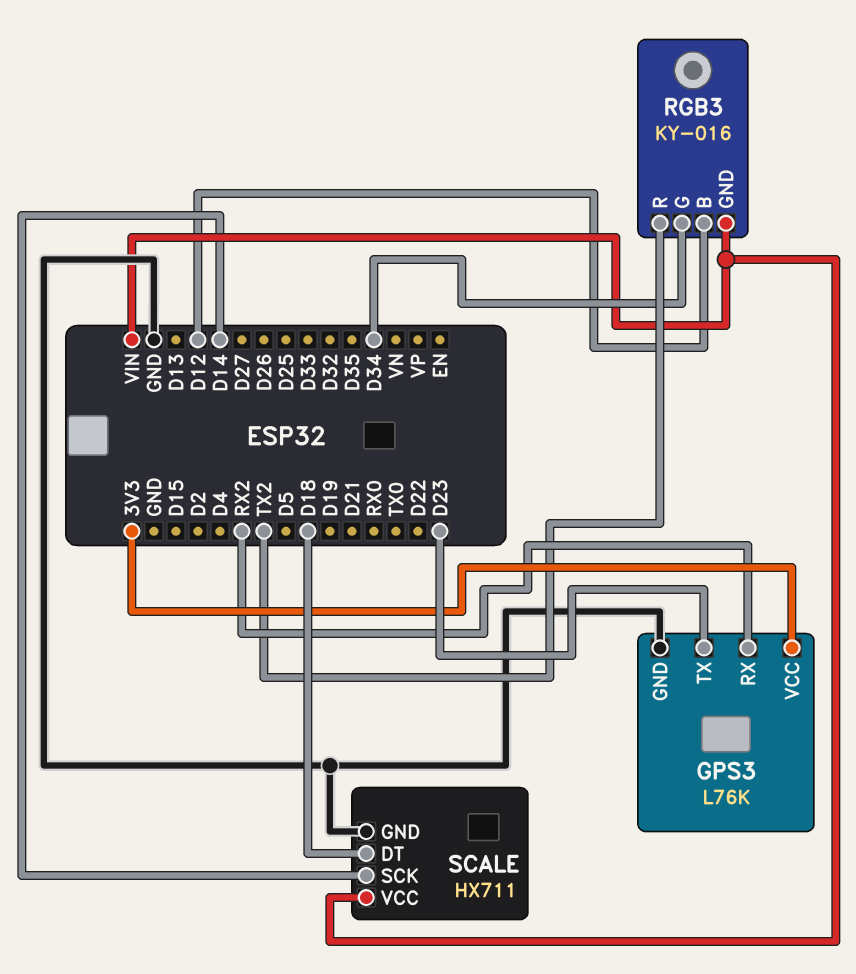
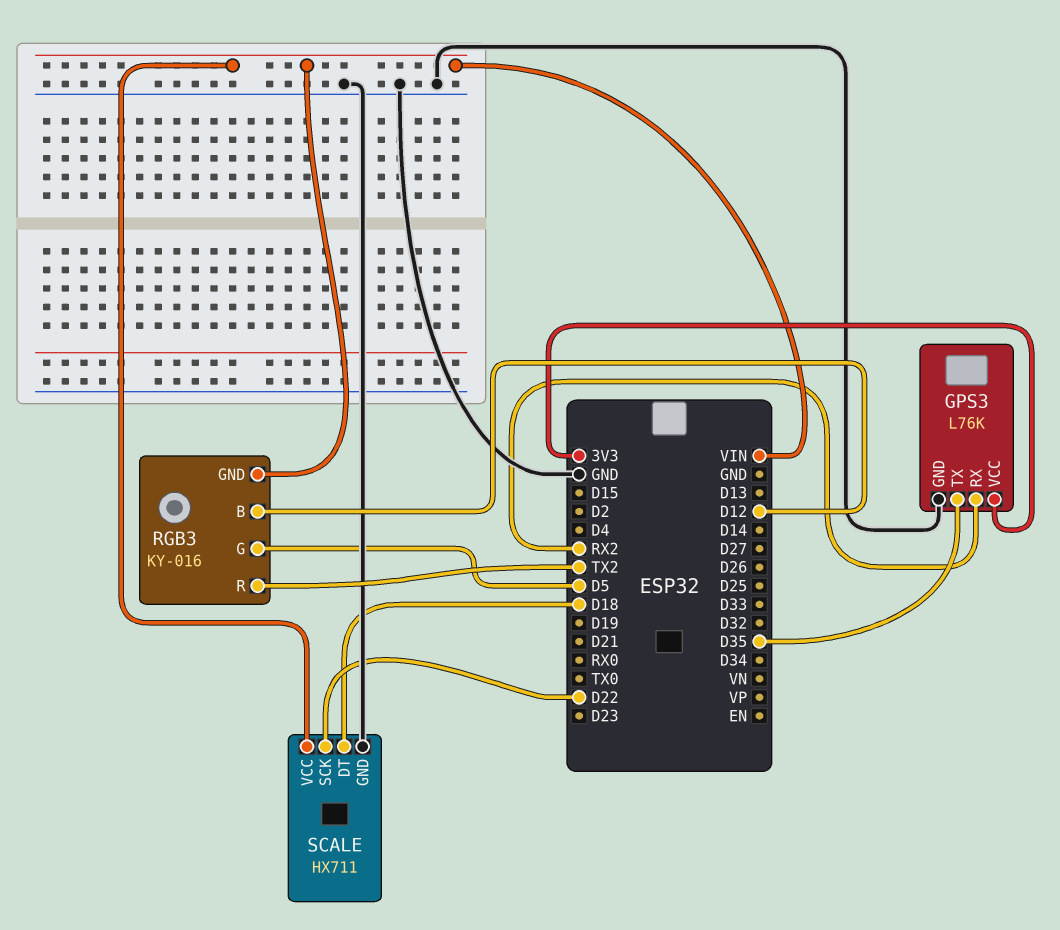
GPS3 pin TX: D23 -> D35
RGB3 pin G: D34 -> D5
SCALE pin SCK: D14 -> D22

